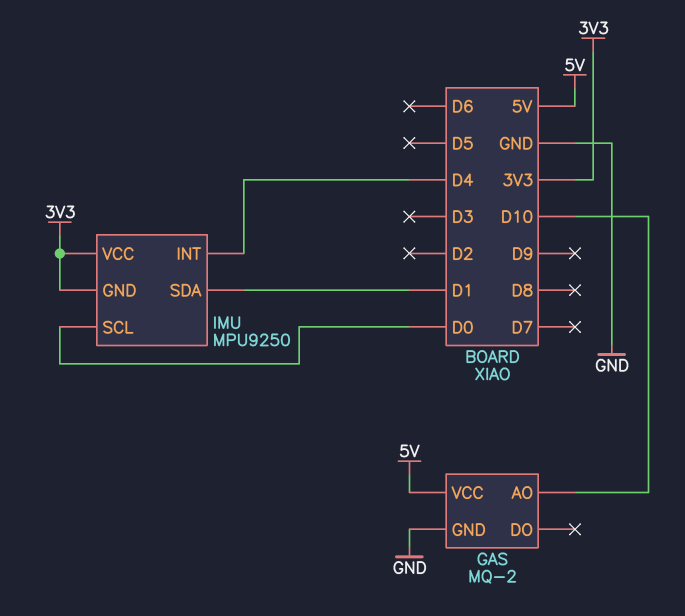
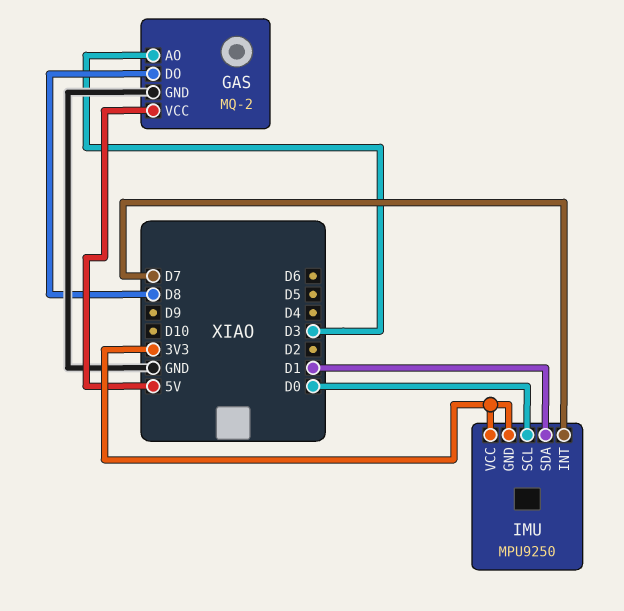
GAS pin AO: D10 -> D3
GAS pin DO: none -> D8
IMU pin INT: D4 -> D7

